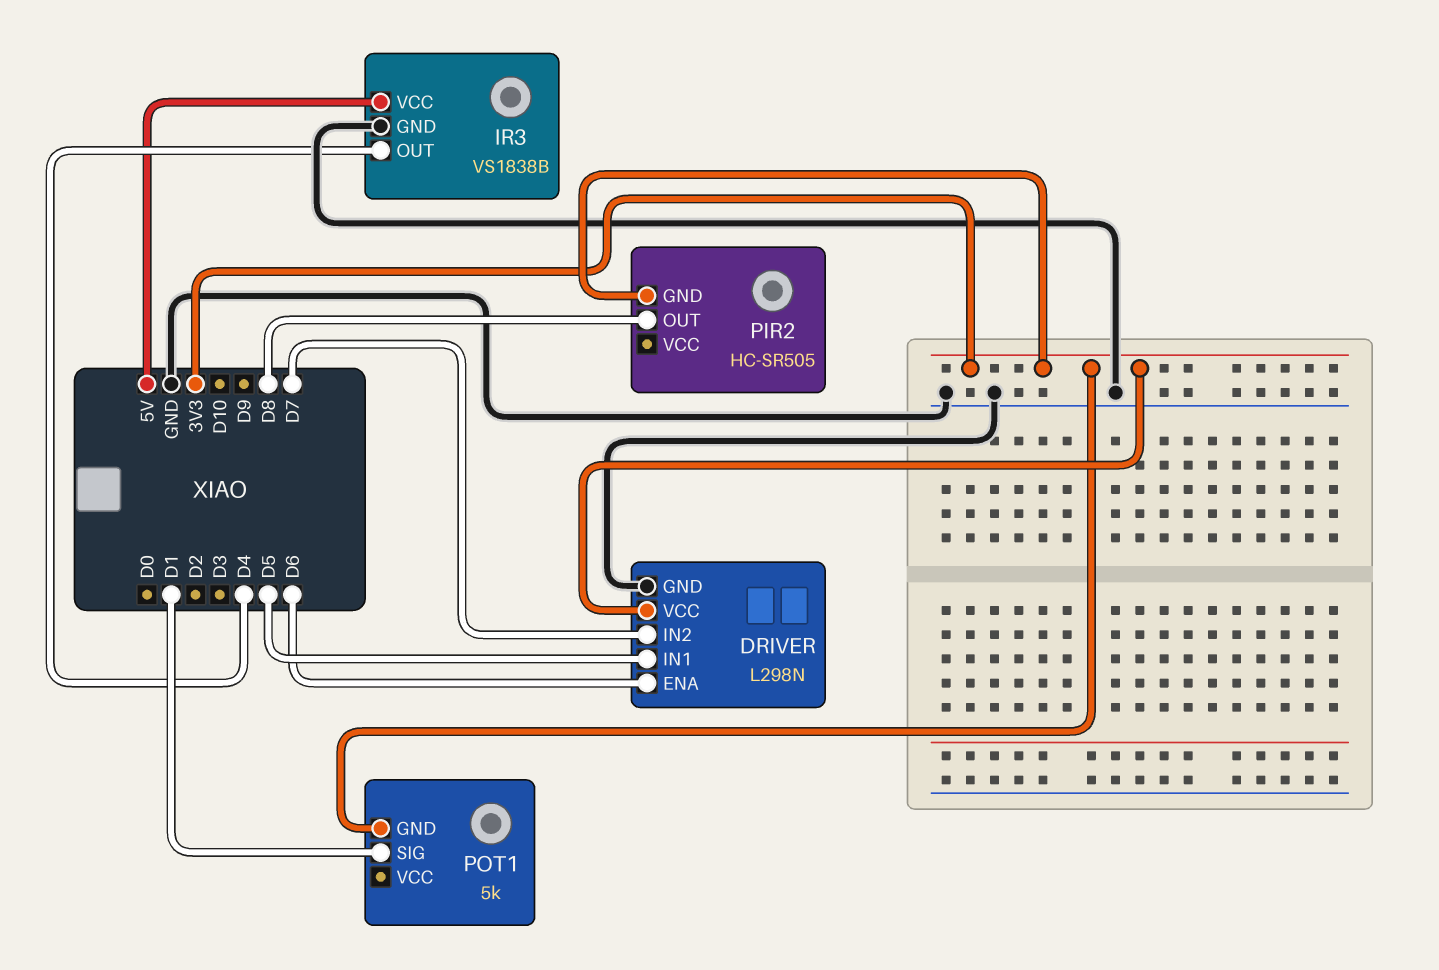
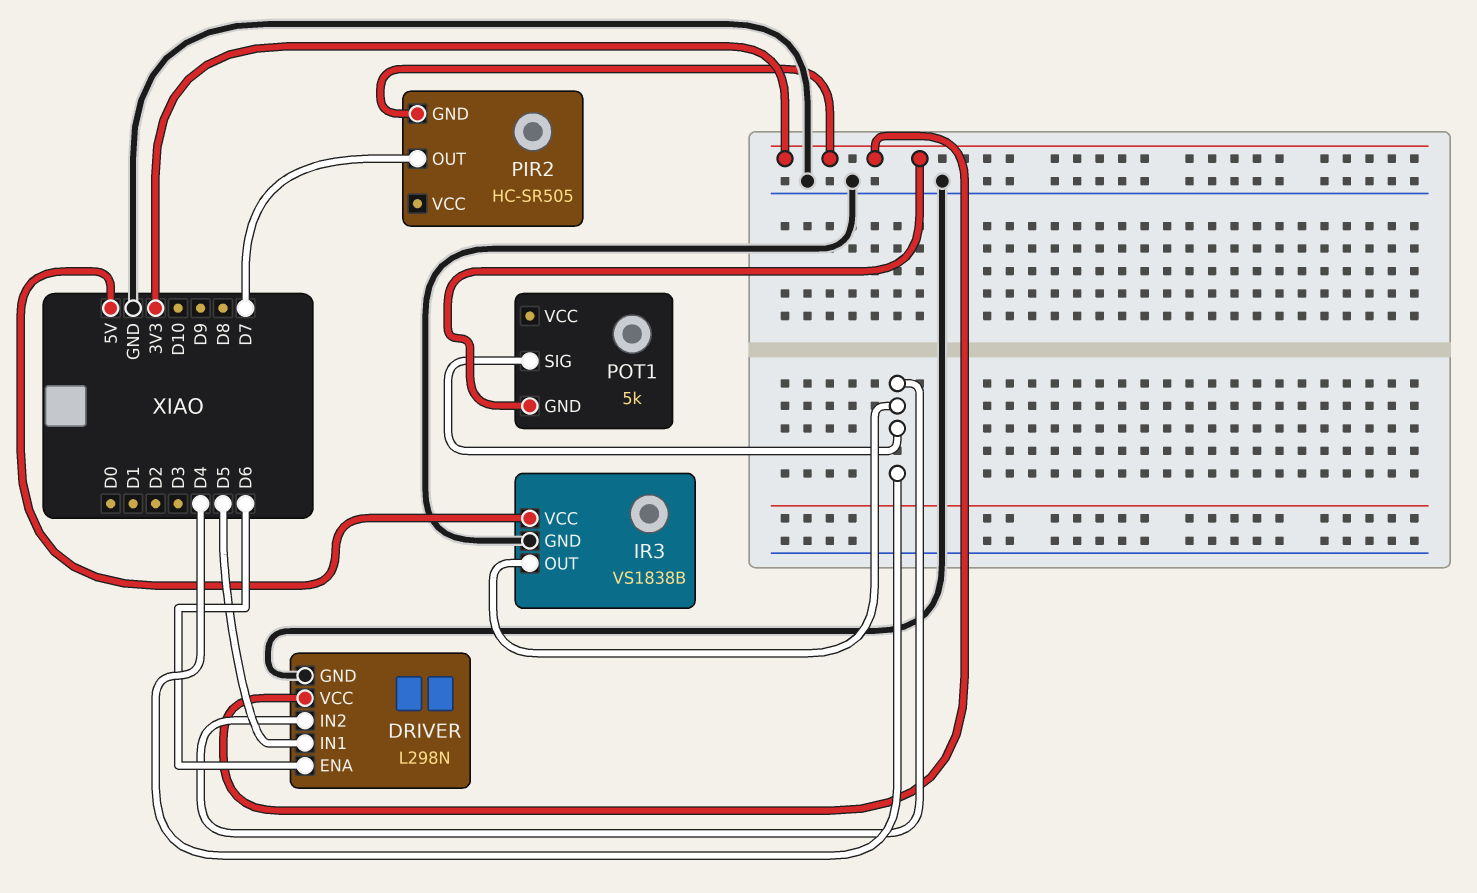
DRIVER pin IN2: D7 -> D4
PIR2 pin OUT: D8 -> D7
POT1 pin SIG: D1 -> D4

